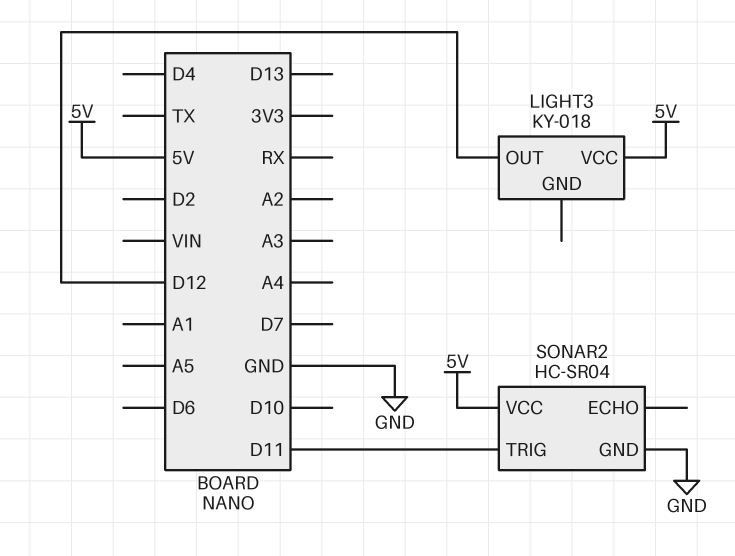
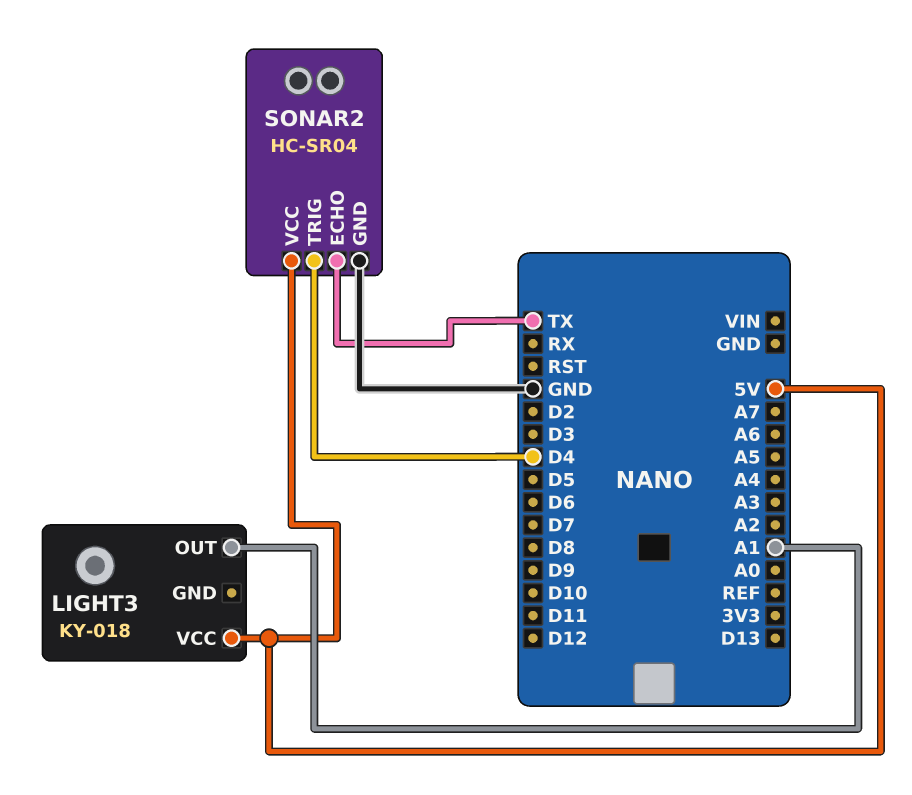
LIGHT3 pin OUT: D12 -> A1
SONAR2 pin ECHO: none -> TX
SONAR2 pin TRIG: D11 -> D4

